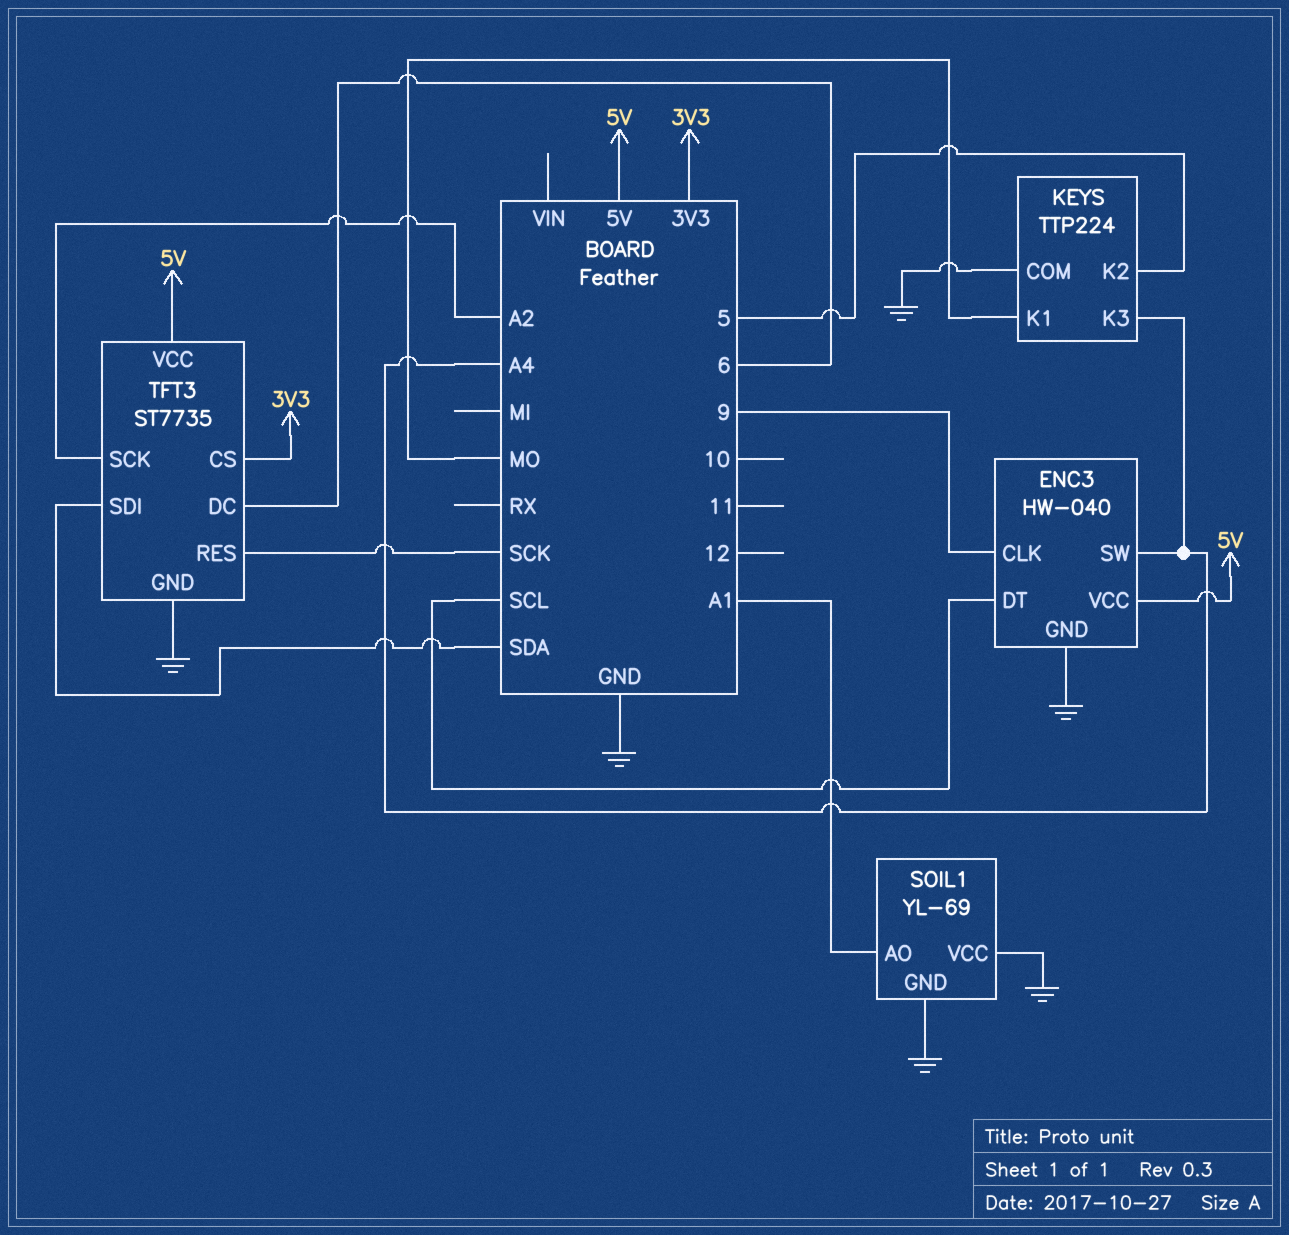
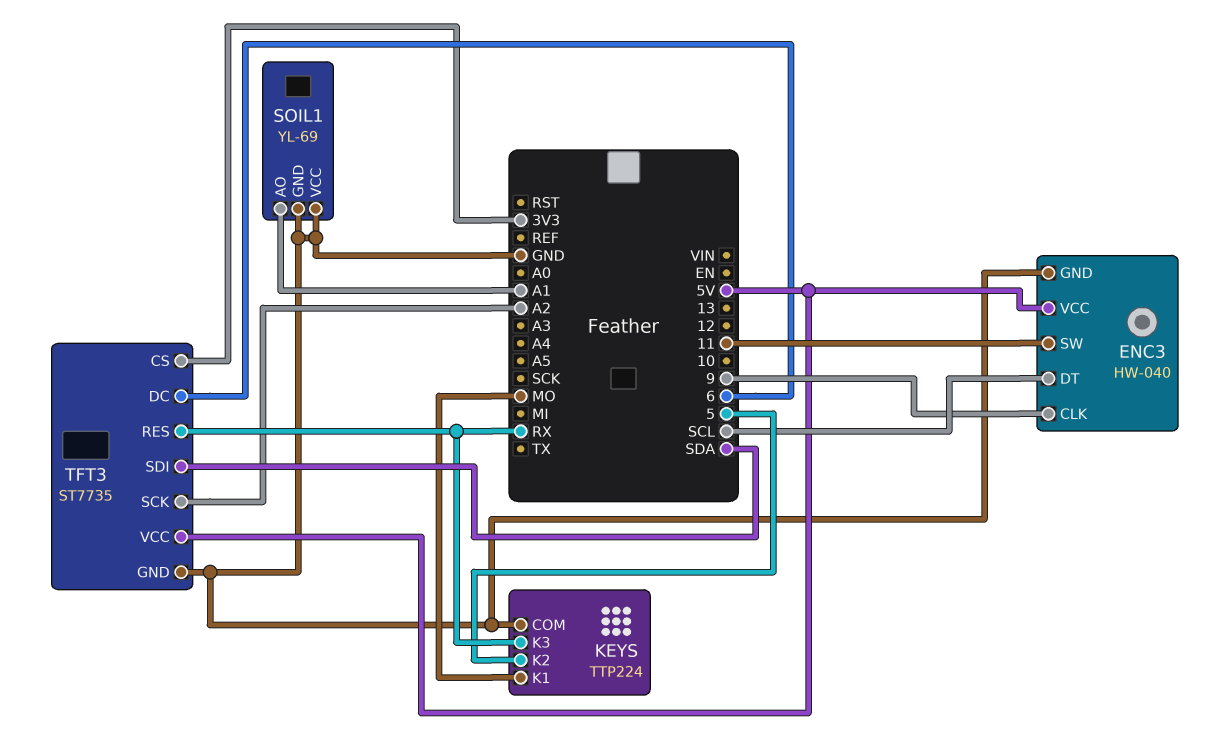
ENC3 pin SW: A4 -> 11
KEYS pin K3: A4 -> RX
TFT3 pin RES: SCK -> RX

